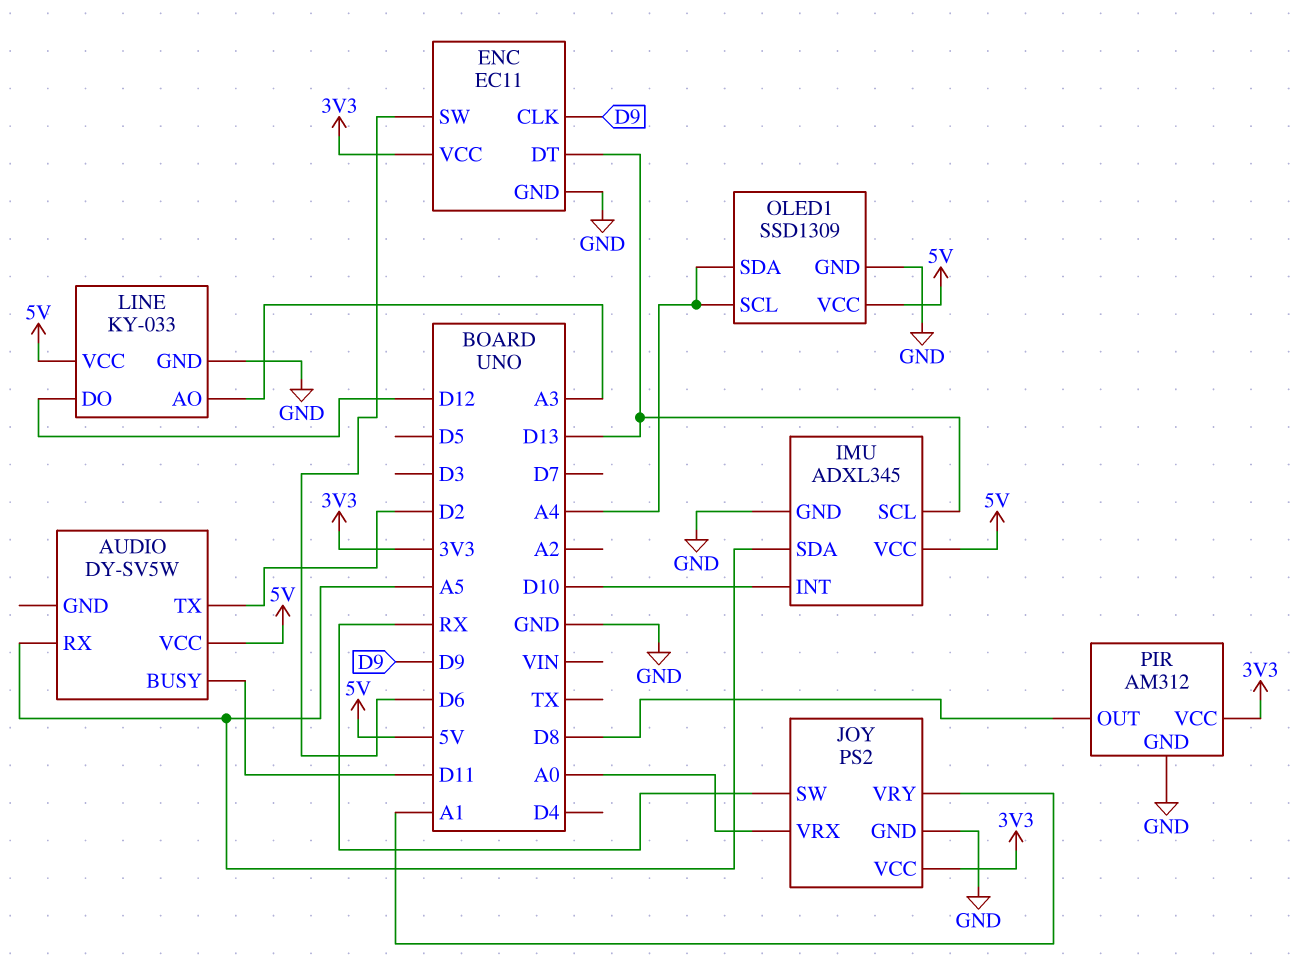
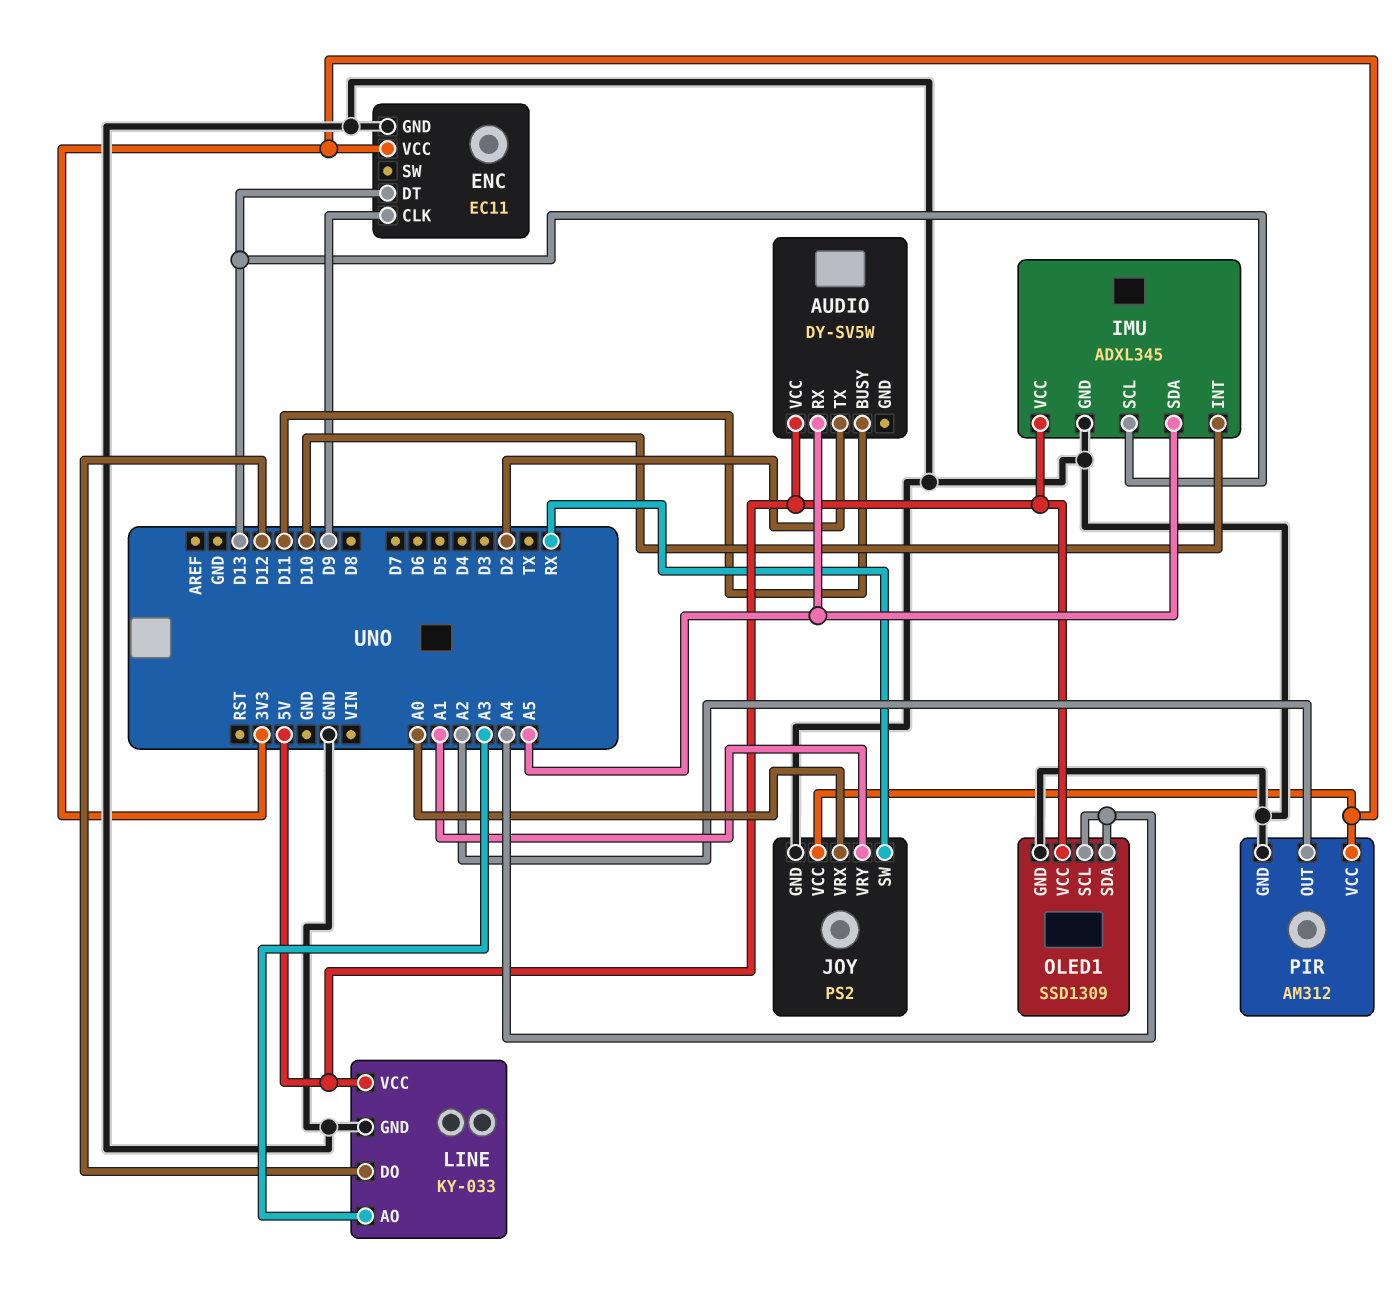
ENC pin SW: D6 -> none
PIR pin OUT: D8 -> A2

